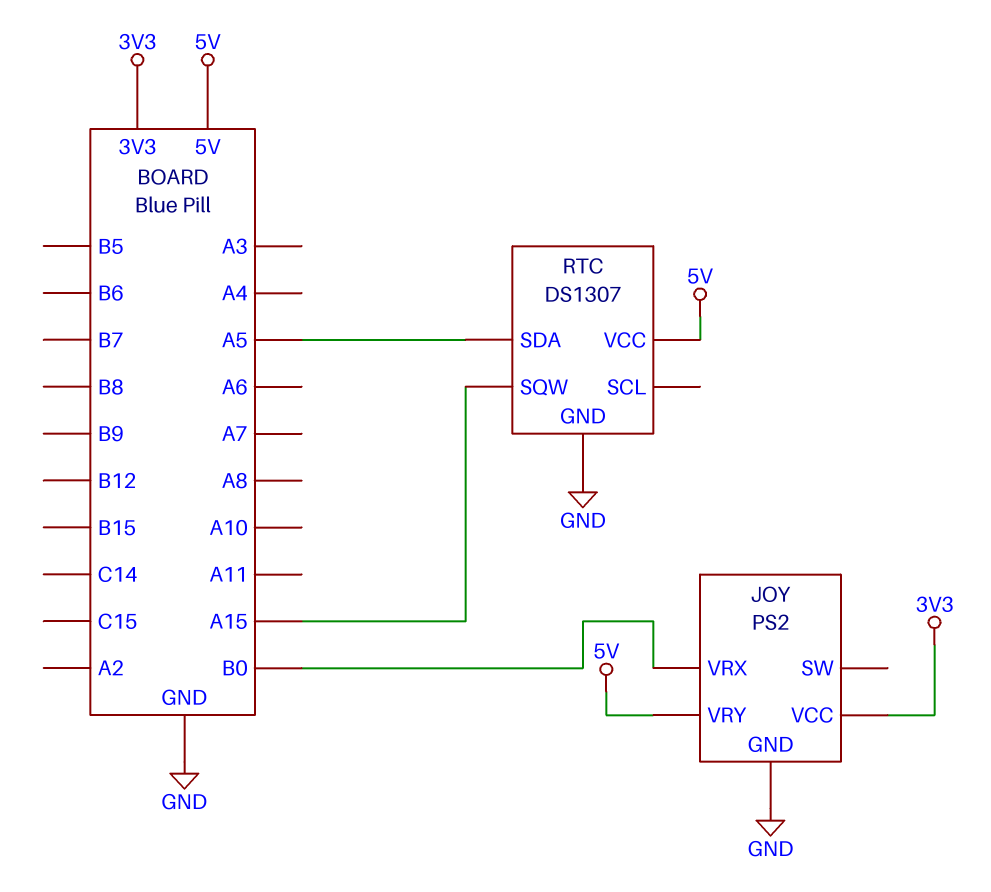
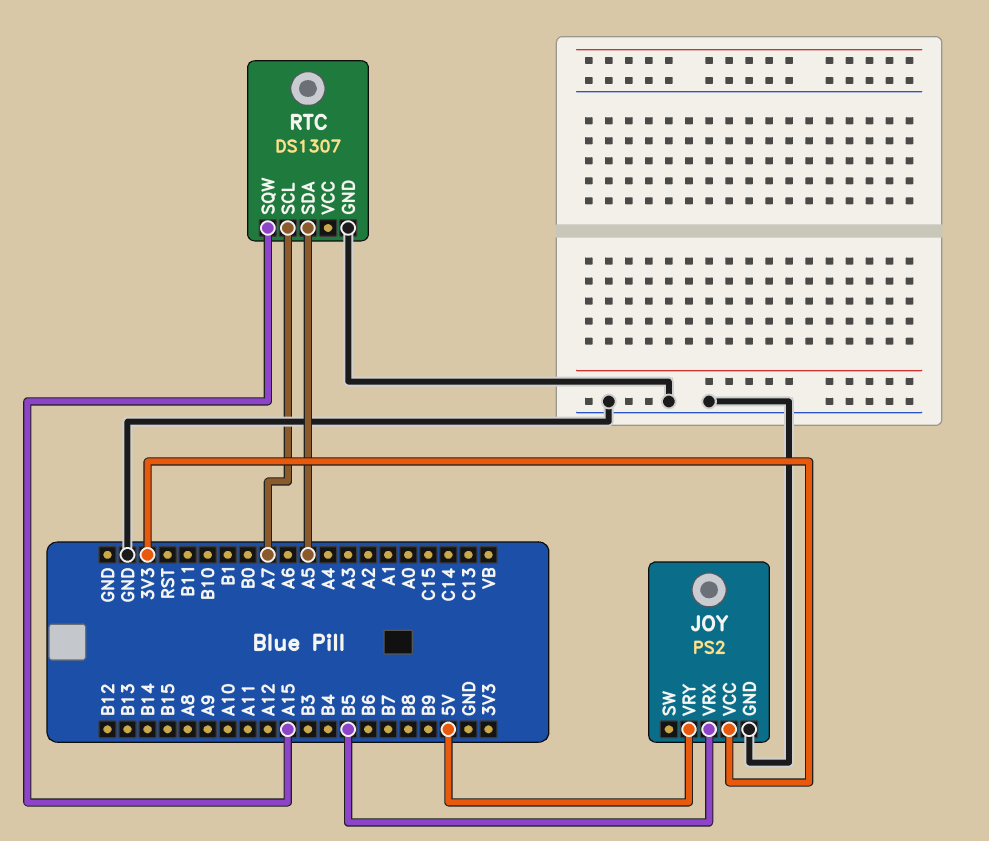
JOY pin VRX: B0 -> B5
RTC pin SCL: none -> A7
RTC pin VCC: 5V -> none

